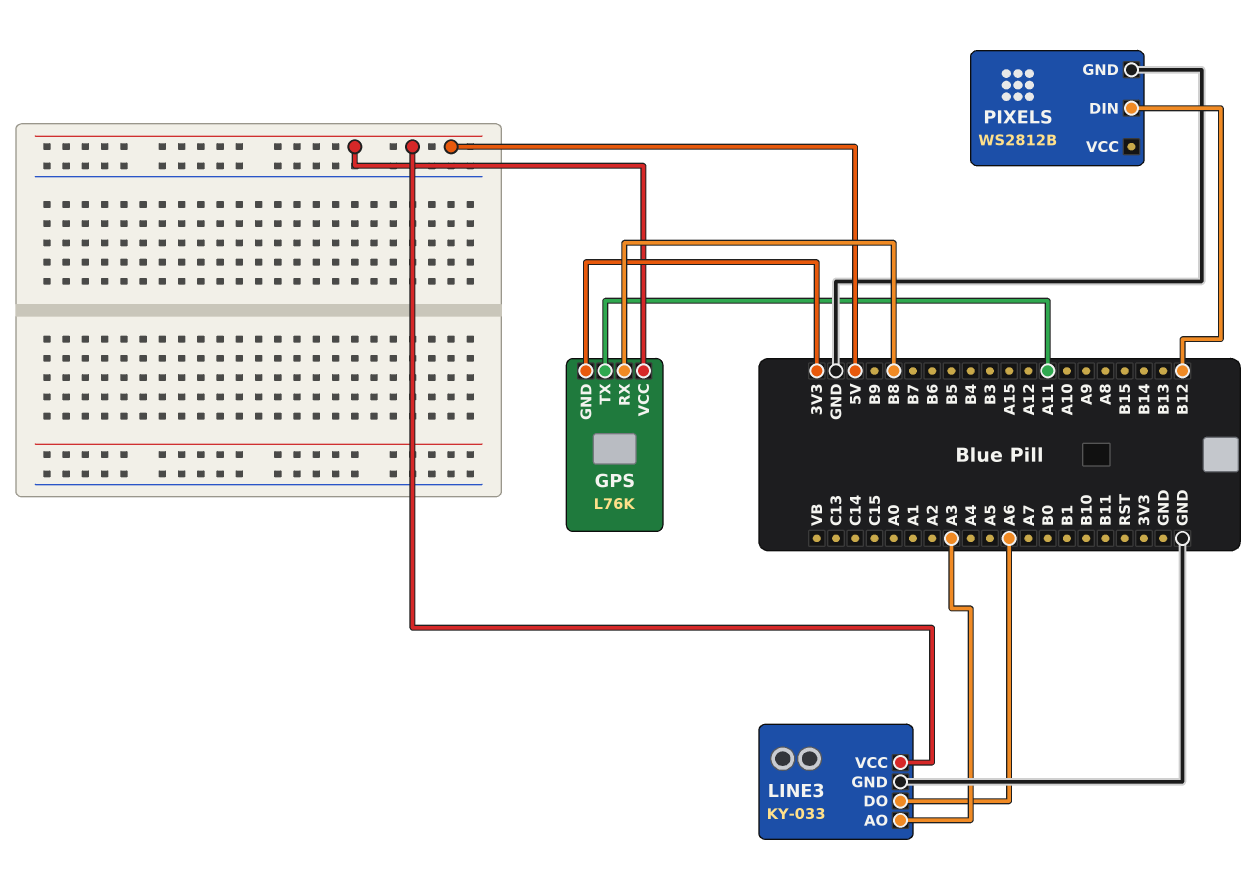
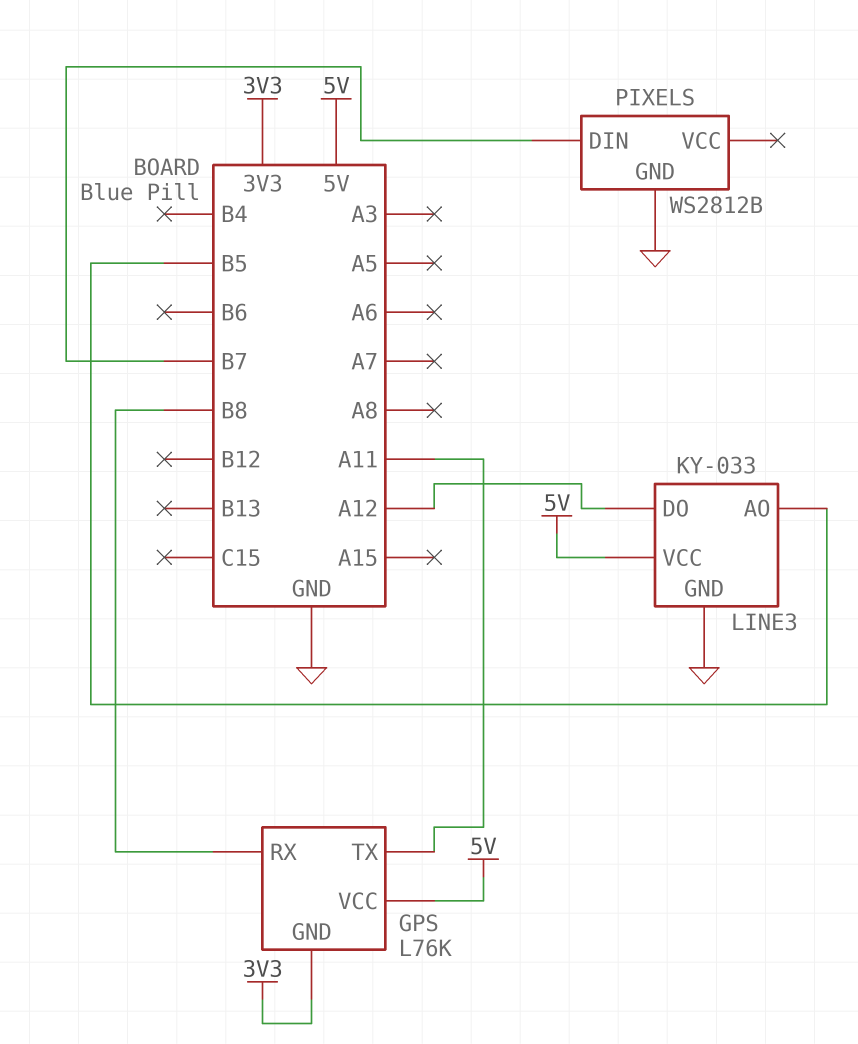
LINE3 pin AO: A3 -> B5
LINE3 pin DO: A6 -> A12
PIXELS pin DIN: B12 -> B7

